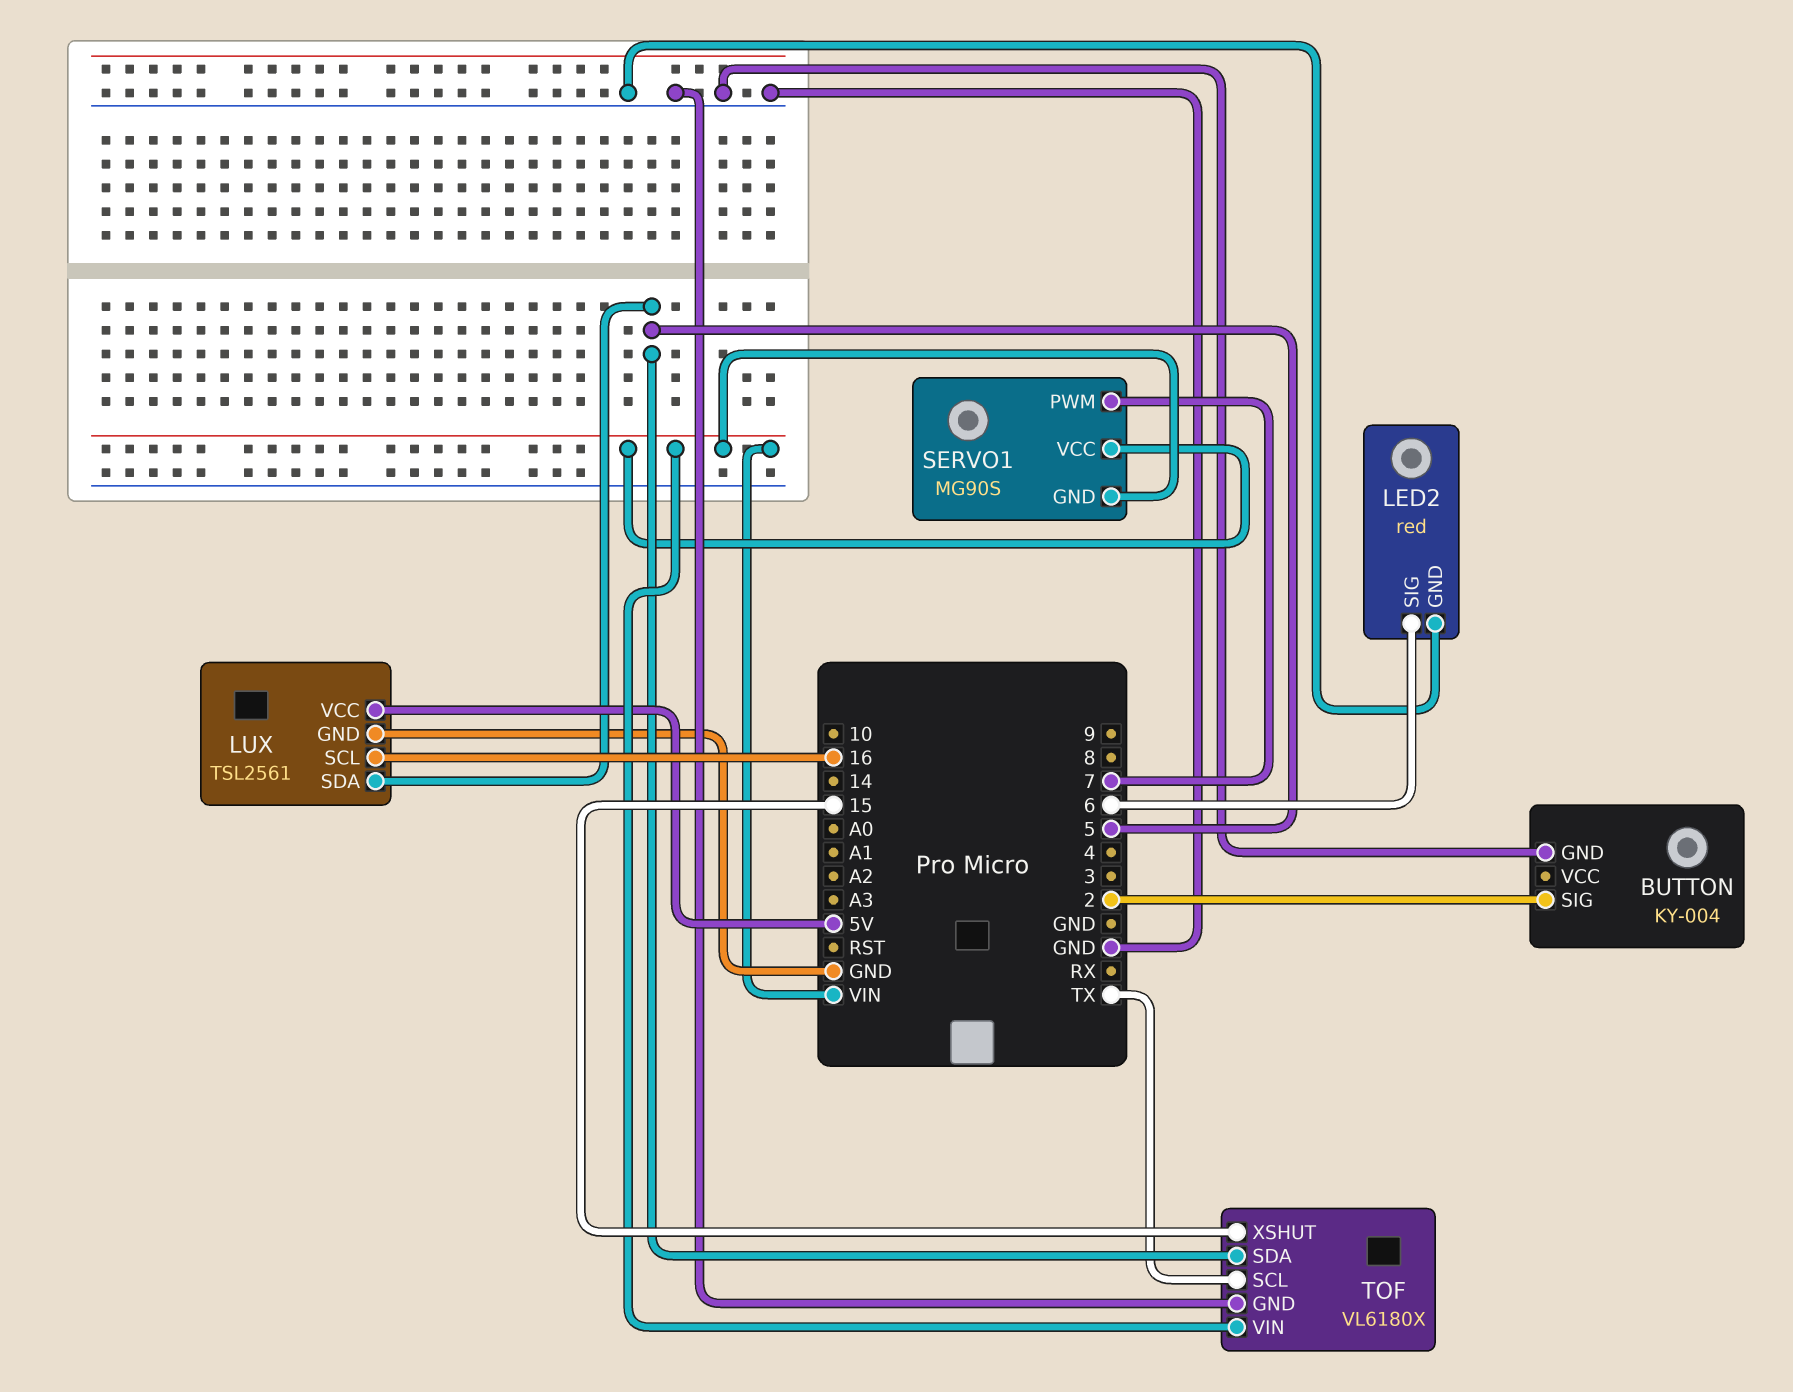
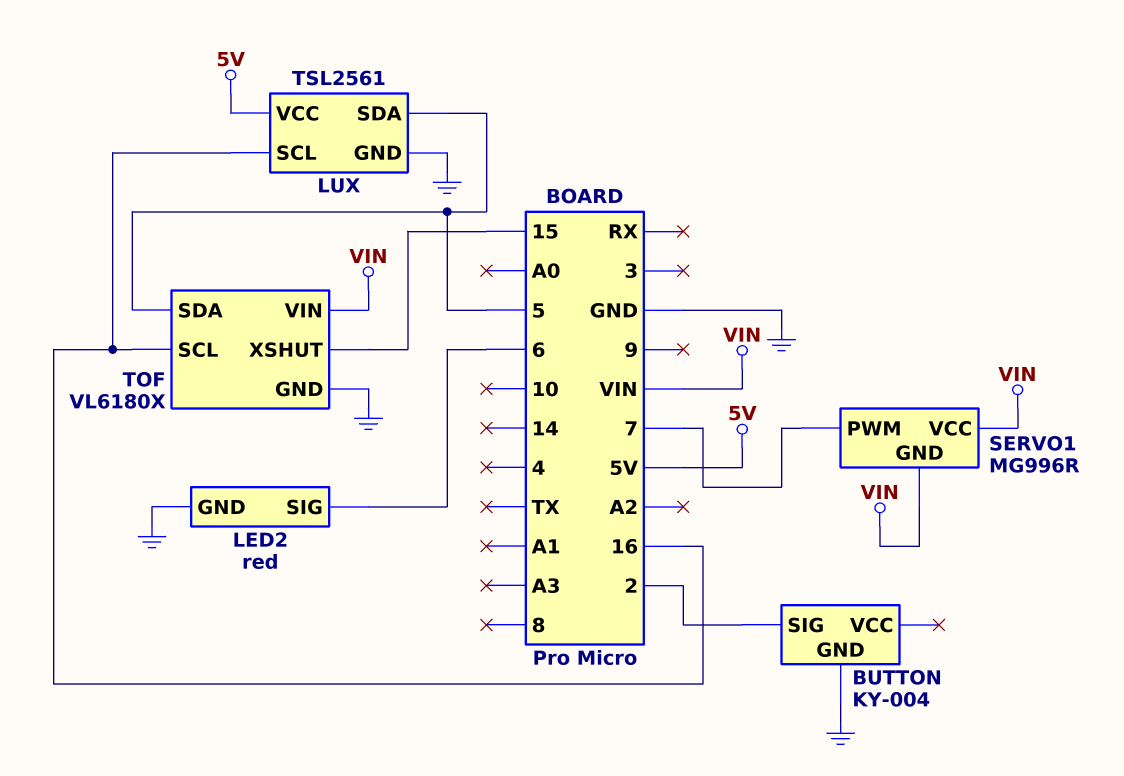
SERVO1: MG90S -> MG996R
TOF pin SCL: TX -> 16

